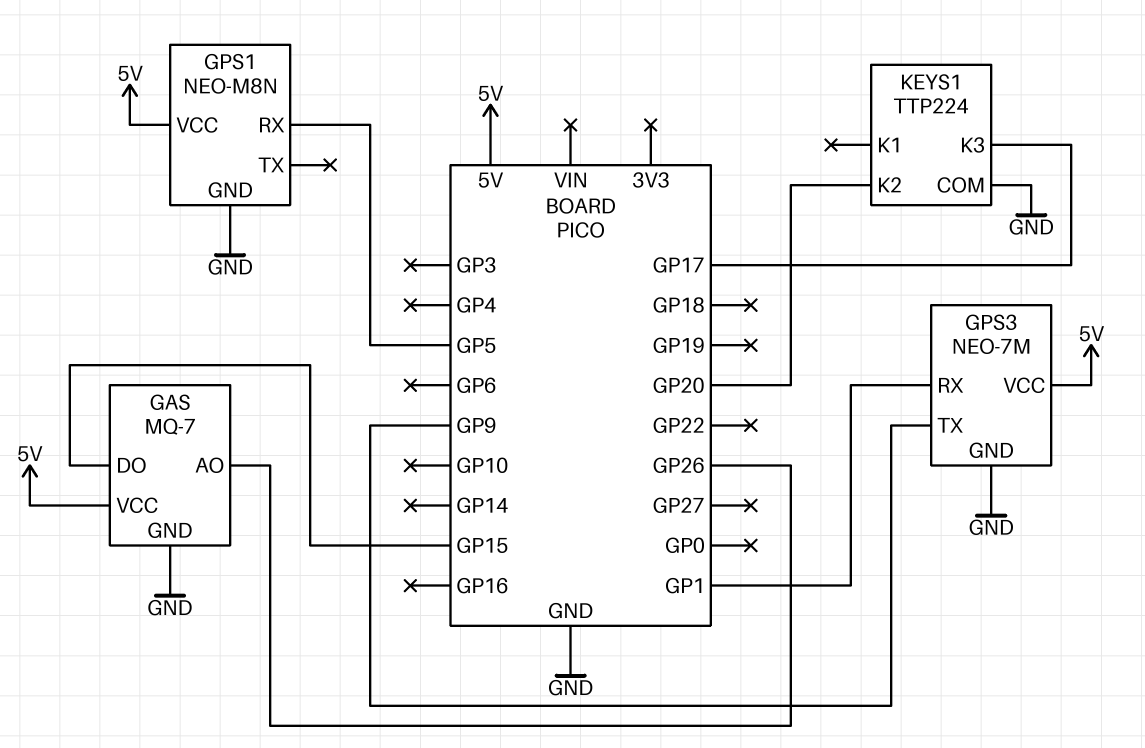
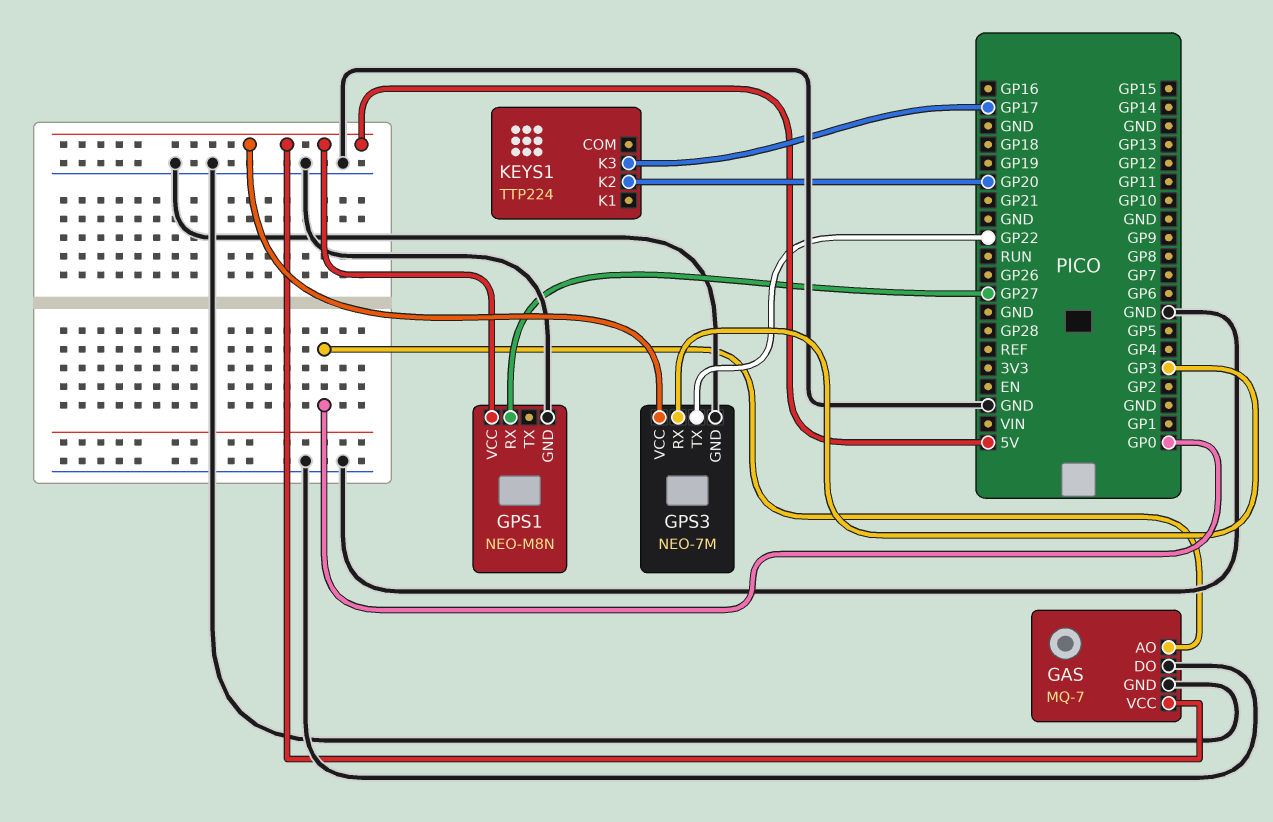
GAS pin AO: GP26 -> GP0
GAS pin DO: GP15 -> GND
GPS1 pin RX: GP5 -> GP27
GPS3 pin RX: GP1 -> GP3
GPS3 pin TX: GP9 -> GP22
KEYS1 pin COM: GND -> none

